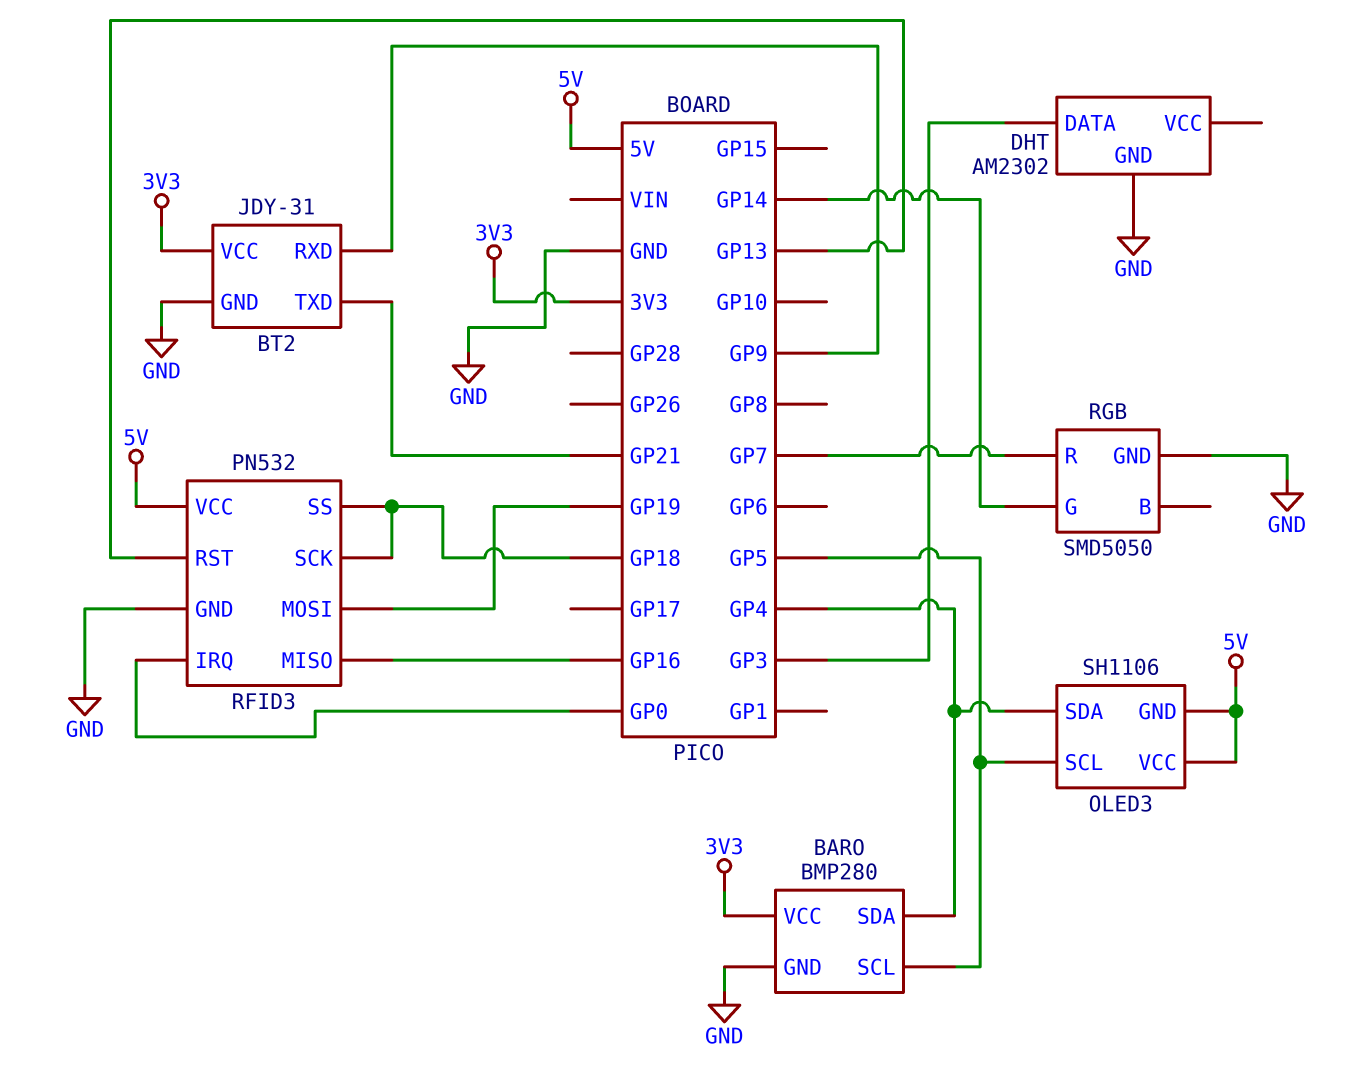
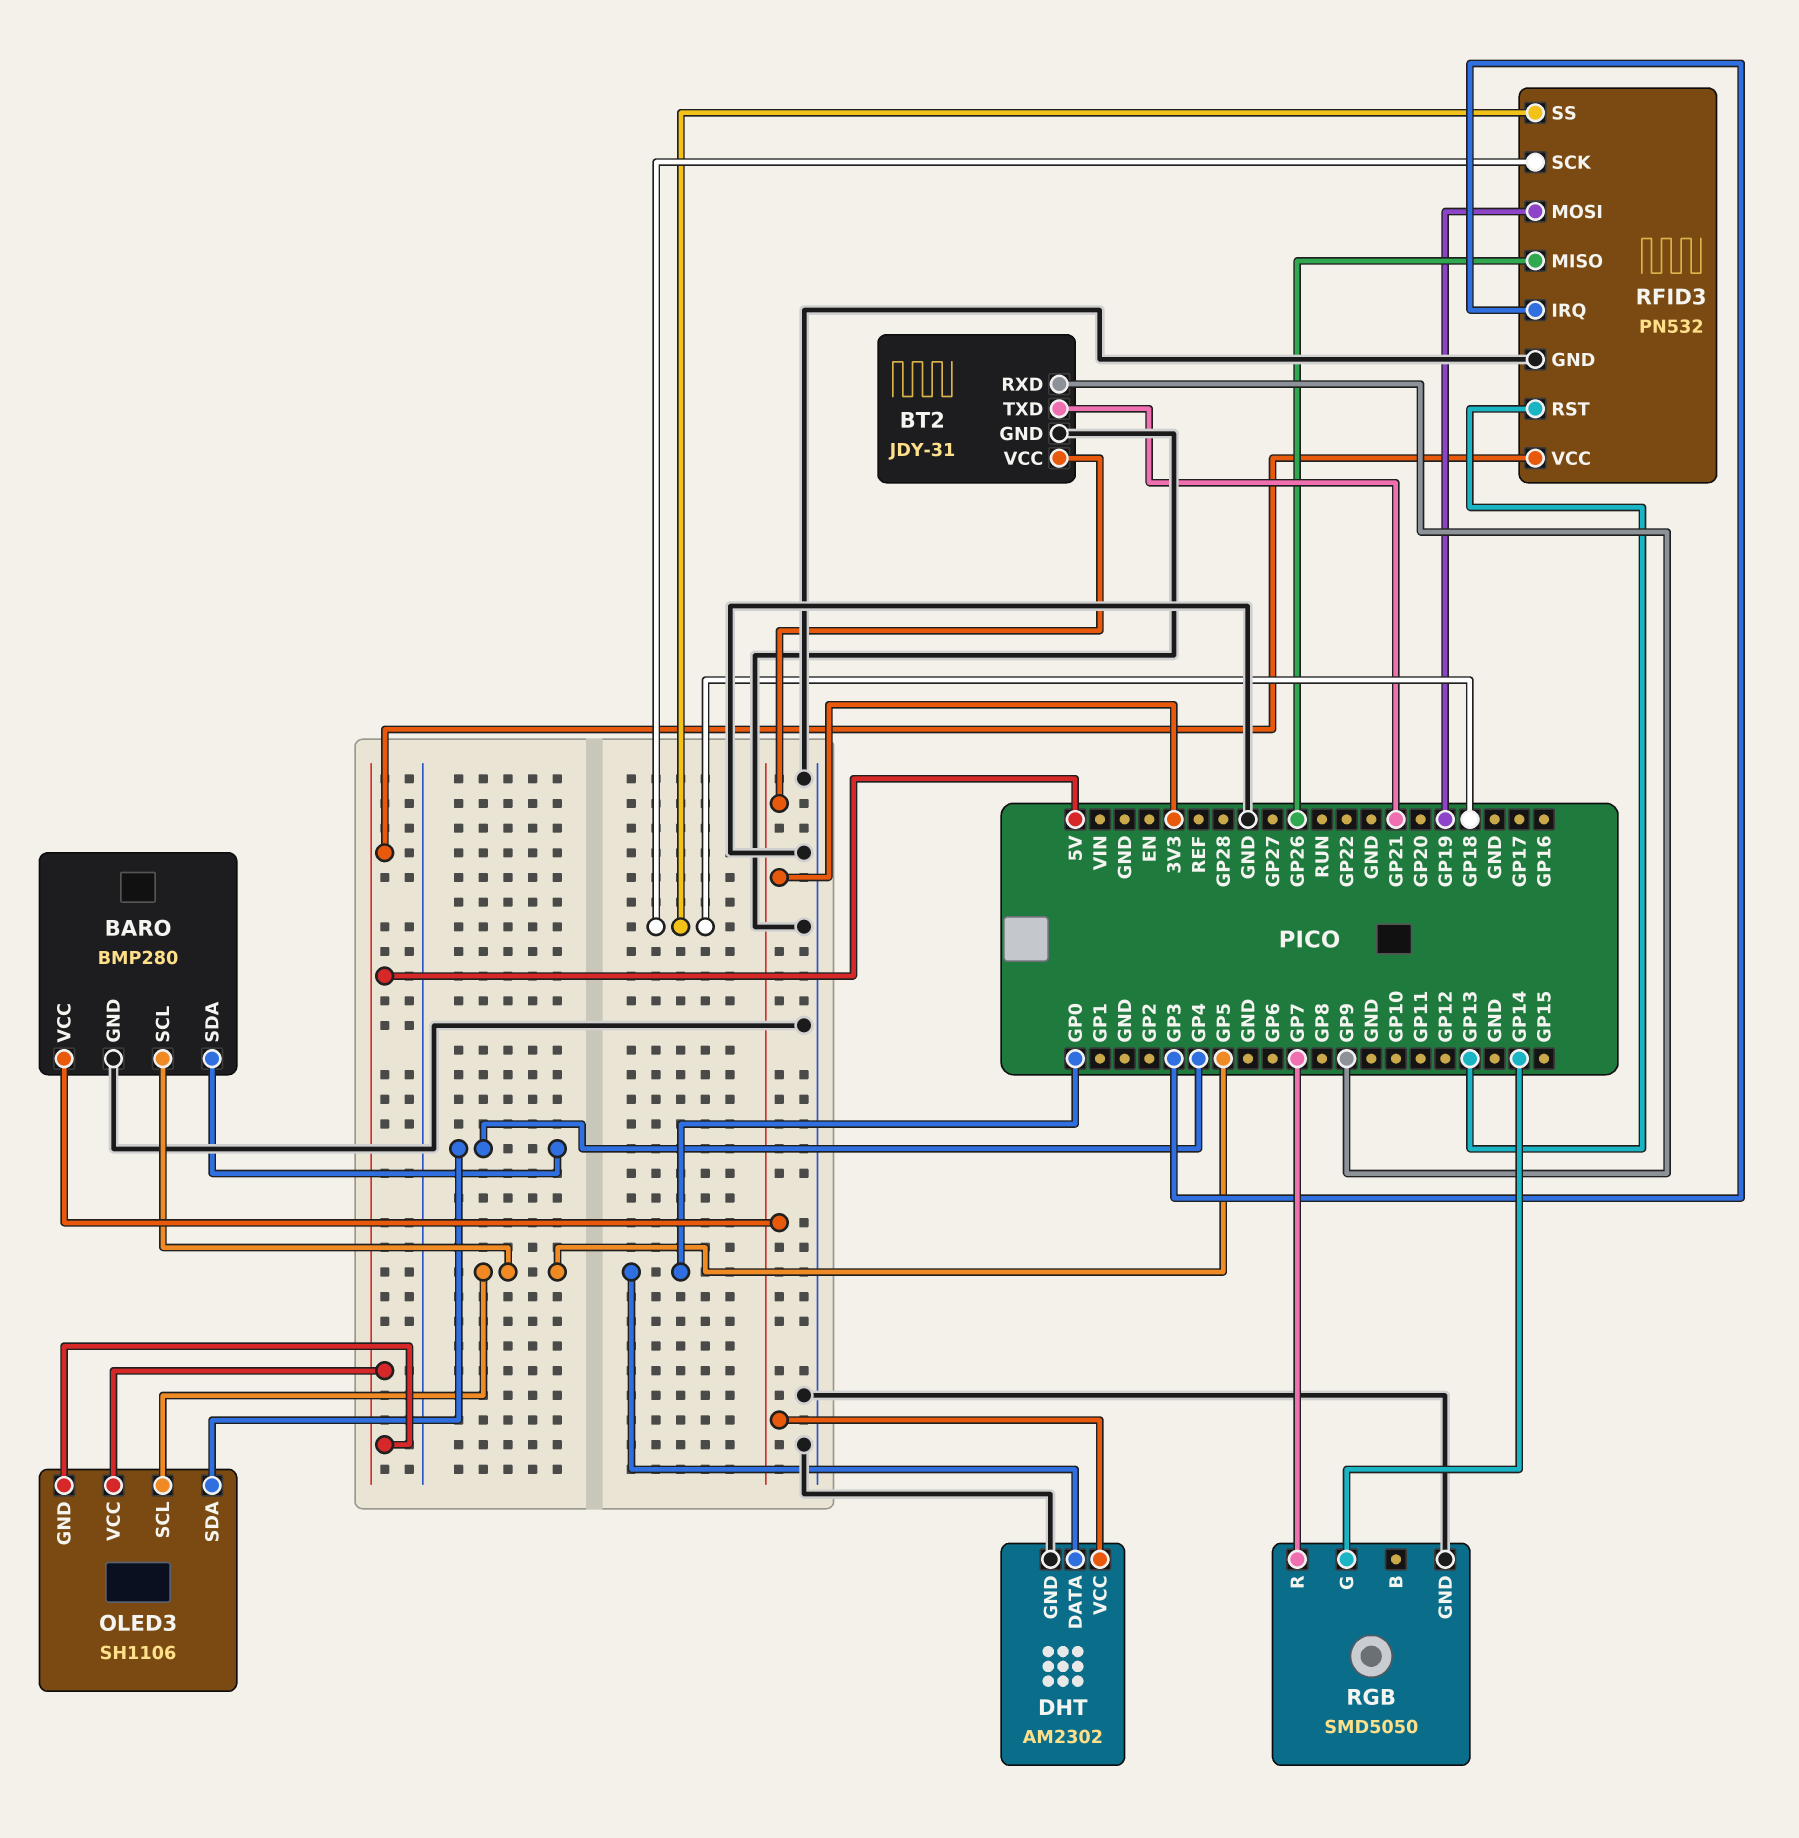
DHT pin DATA: GP3 -> GP0
DHT pin VCC: none -> 3V3
RFID3 pin IRQ: GP0 -> GP3
RFID3 pin MISO: GP16 -> GP26

